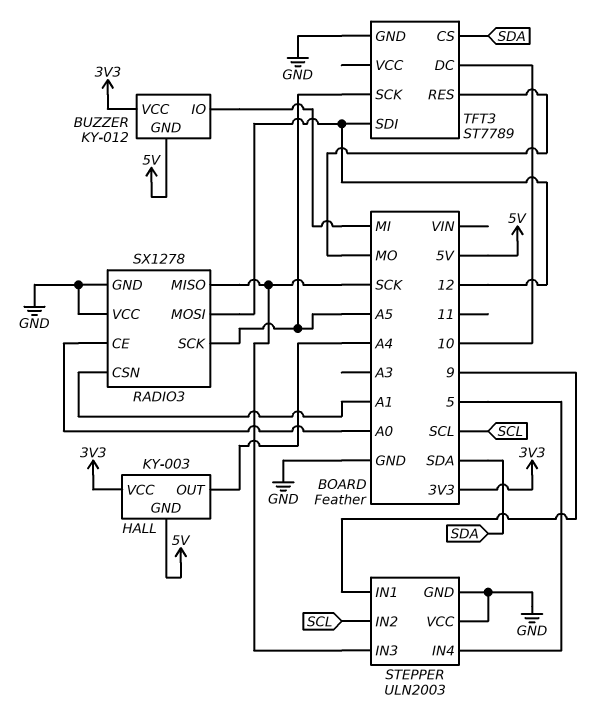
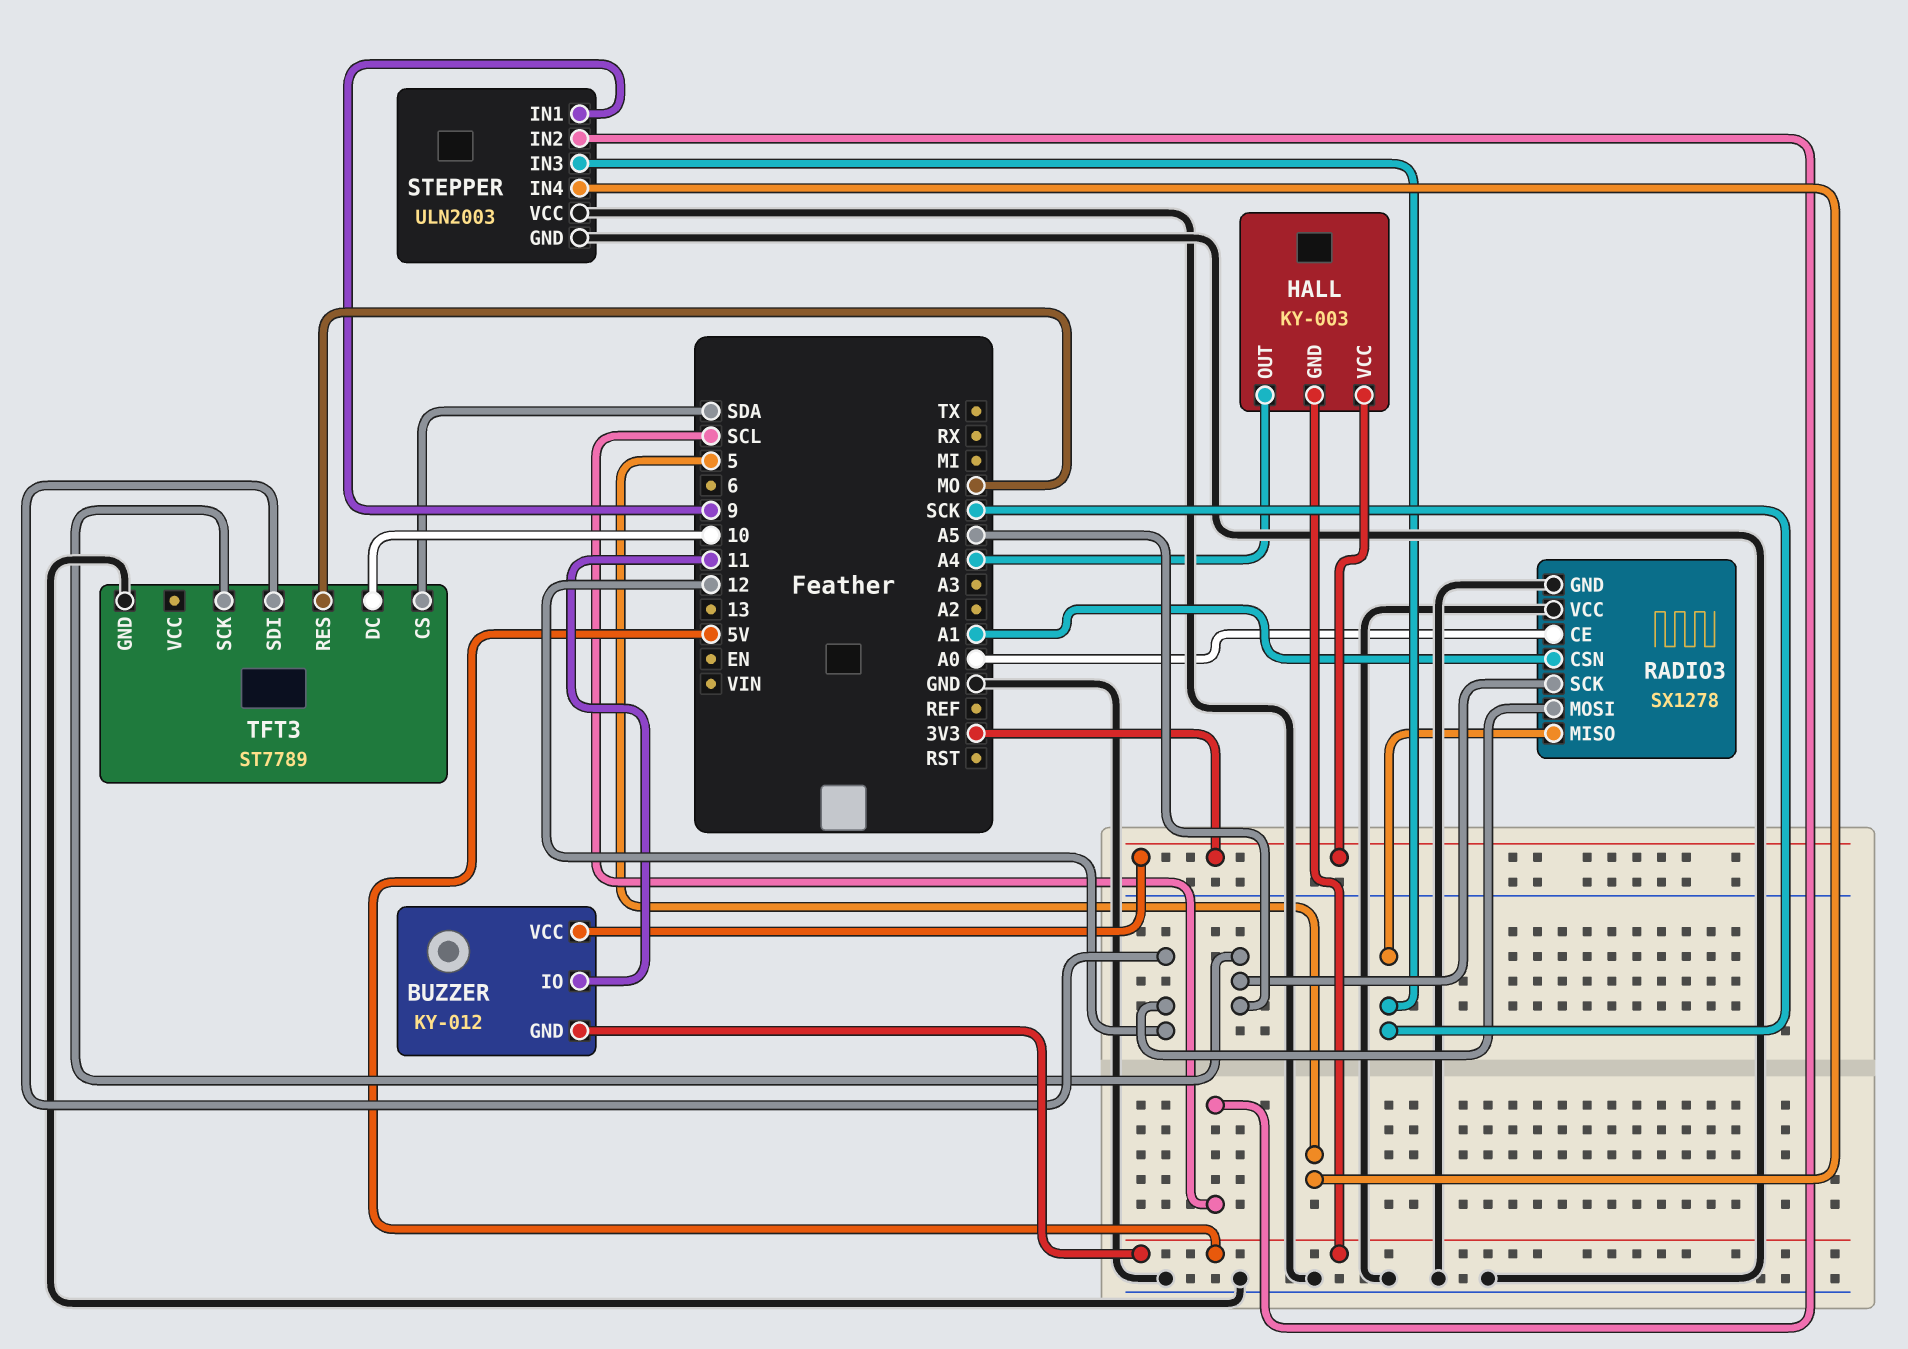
BUZZER pin IO: MI -> 11

